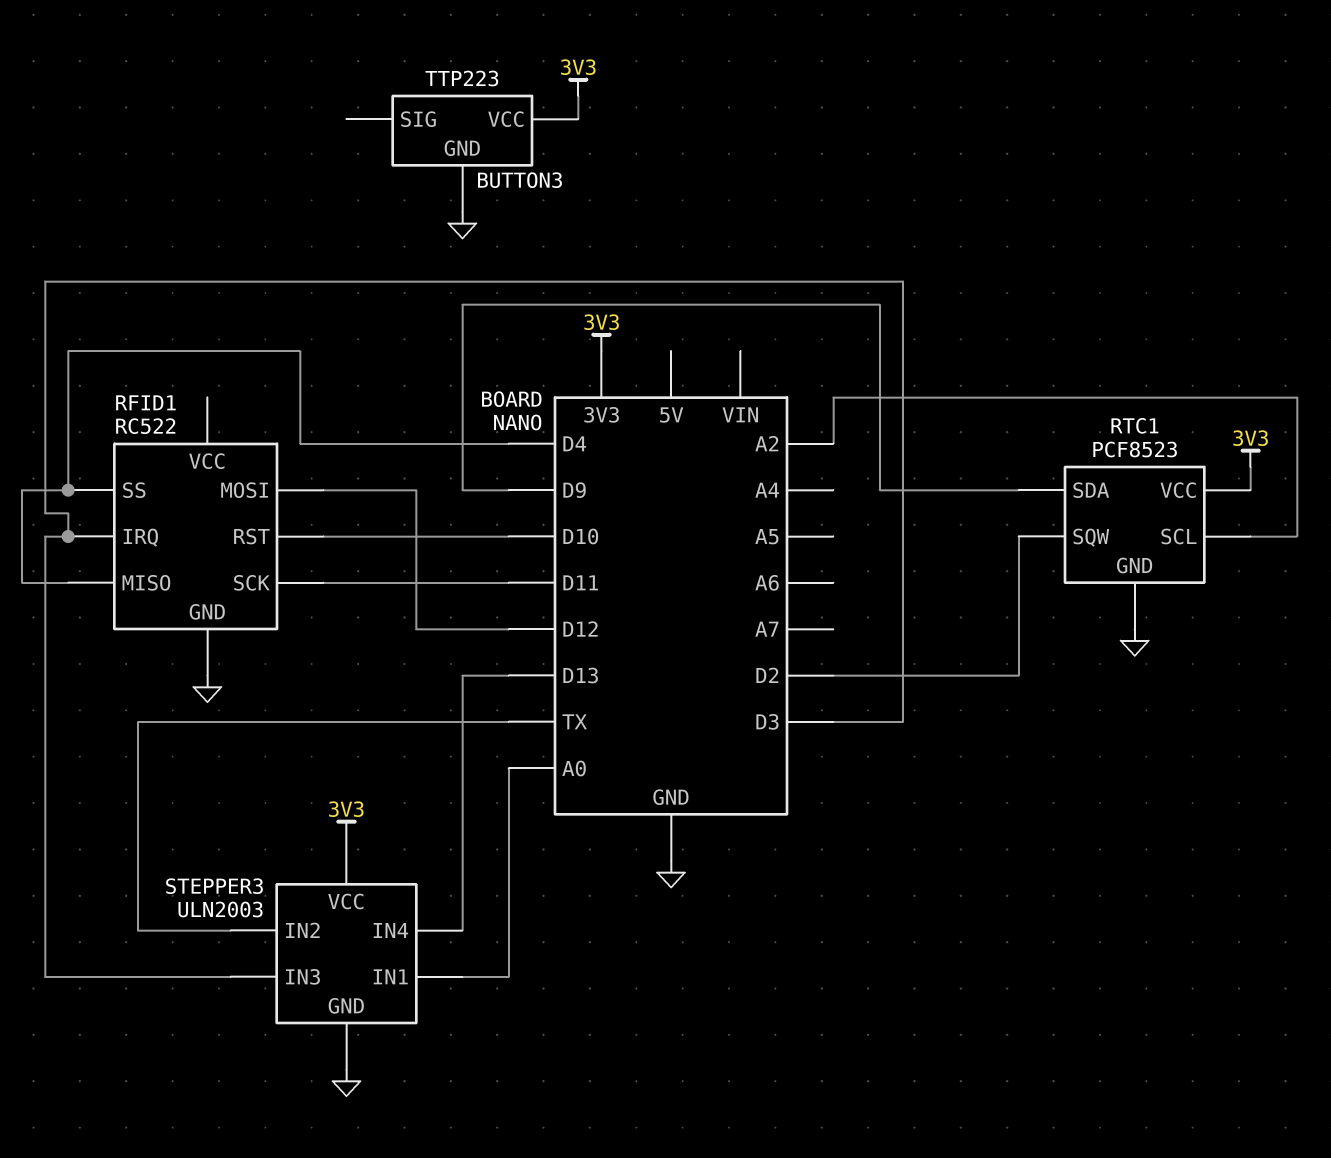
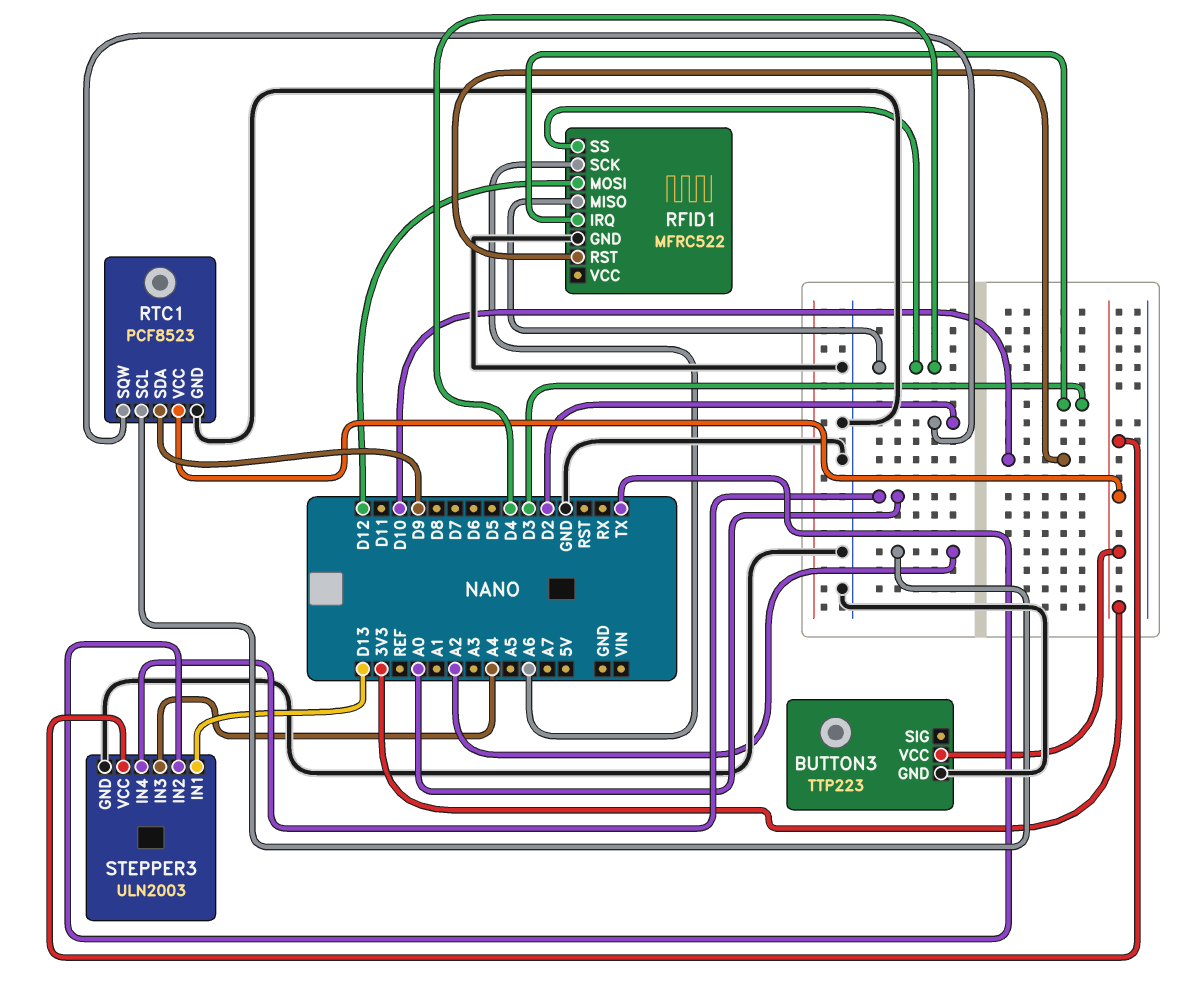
RFID1: RC522 -> MFRC522
RFID1 pin SCK: D11 -> A6
STEPPER3 pin IN1: A0 -> D13
STEPPER3 pin IN3: D3 -> A4
STEPPER3 pin IN4: D13 -> A0

